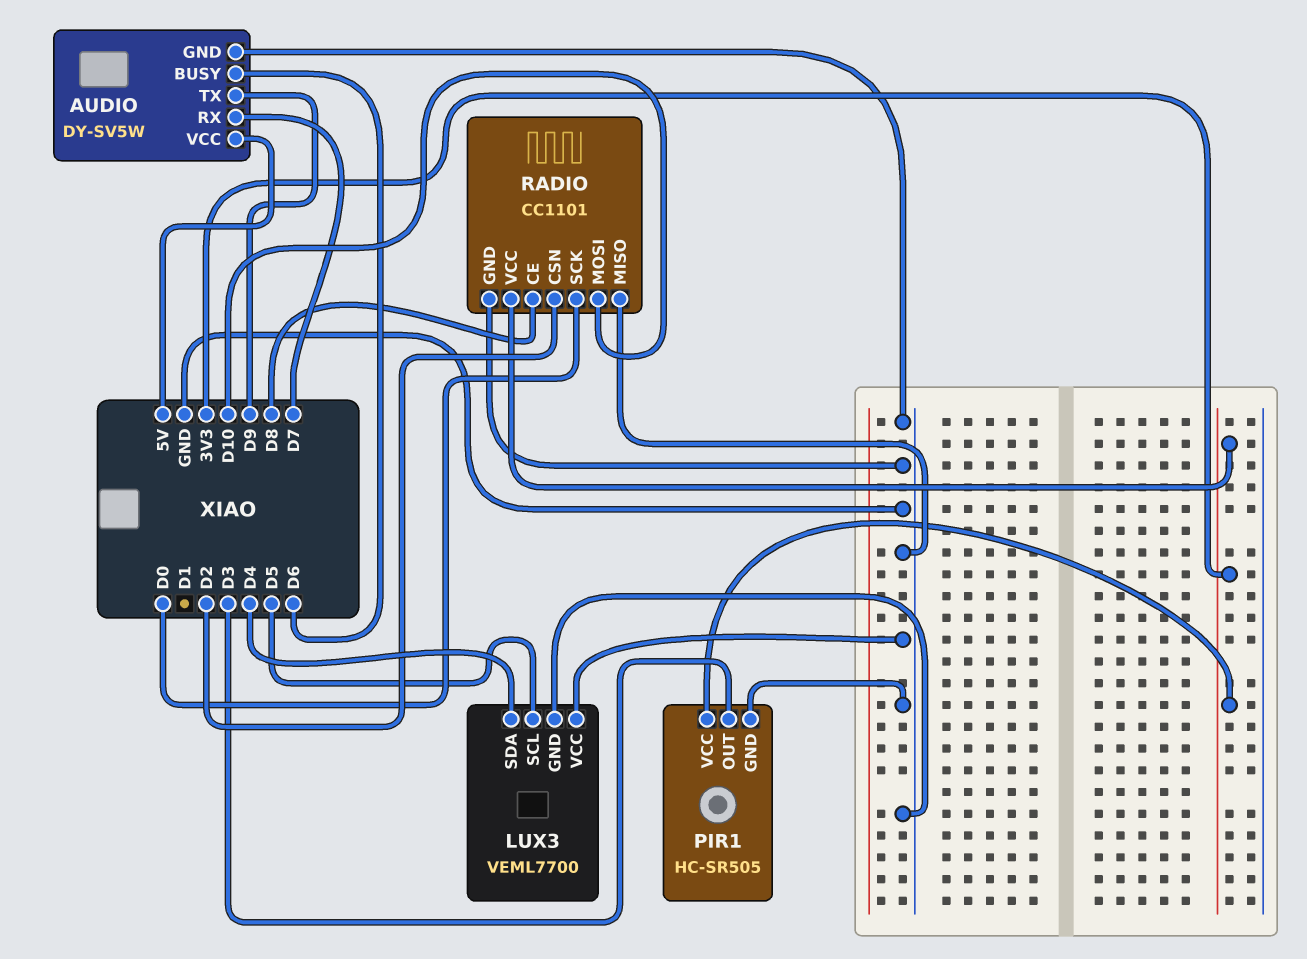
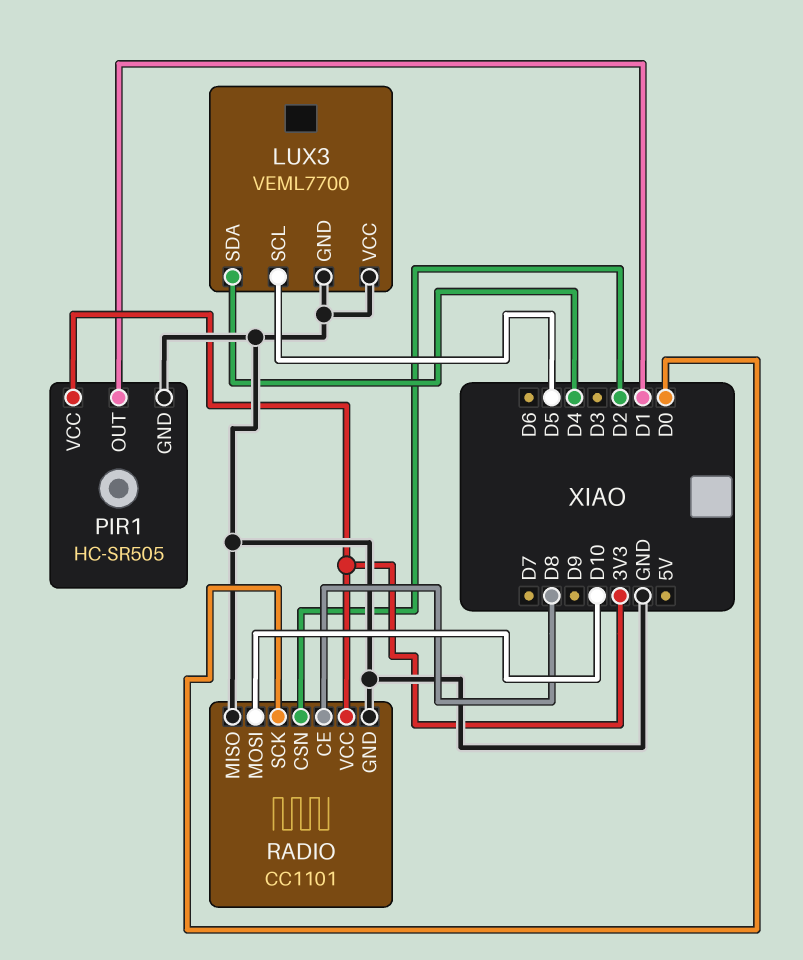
AUDIO: DY-SV5W -> none
AUDIO pin BUSY: D6 -> none
AUDIO pin GND: GND -> none
AUDIO pin RX: D7 -> none
AUDIO pin TX: D9 -> none
AUDIO pin VCC: 5V -> none
PIR1 pin OUT: D3 -> D1

